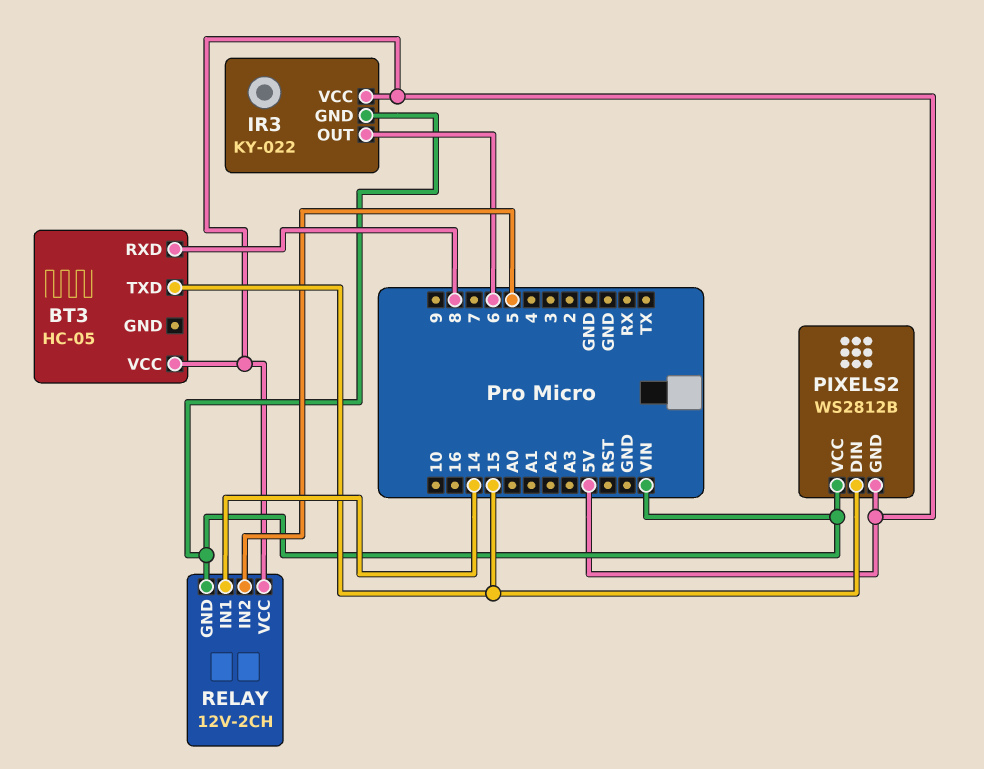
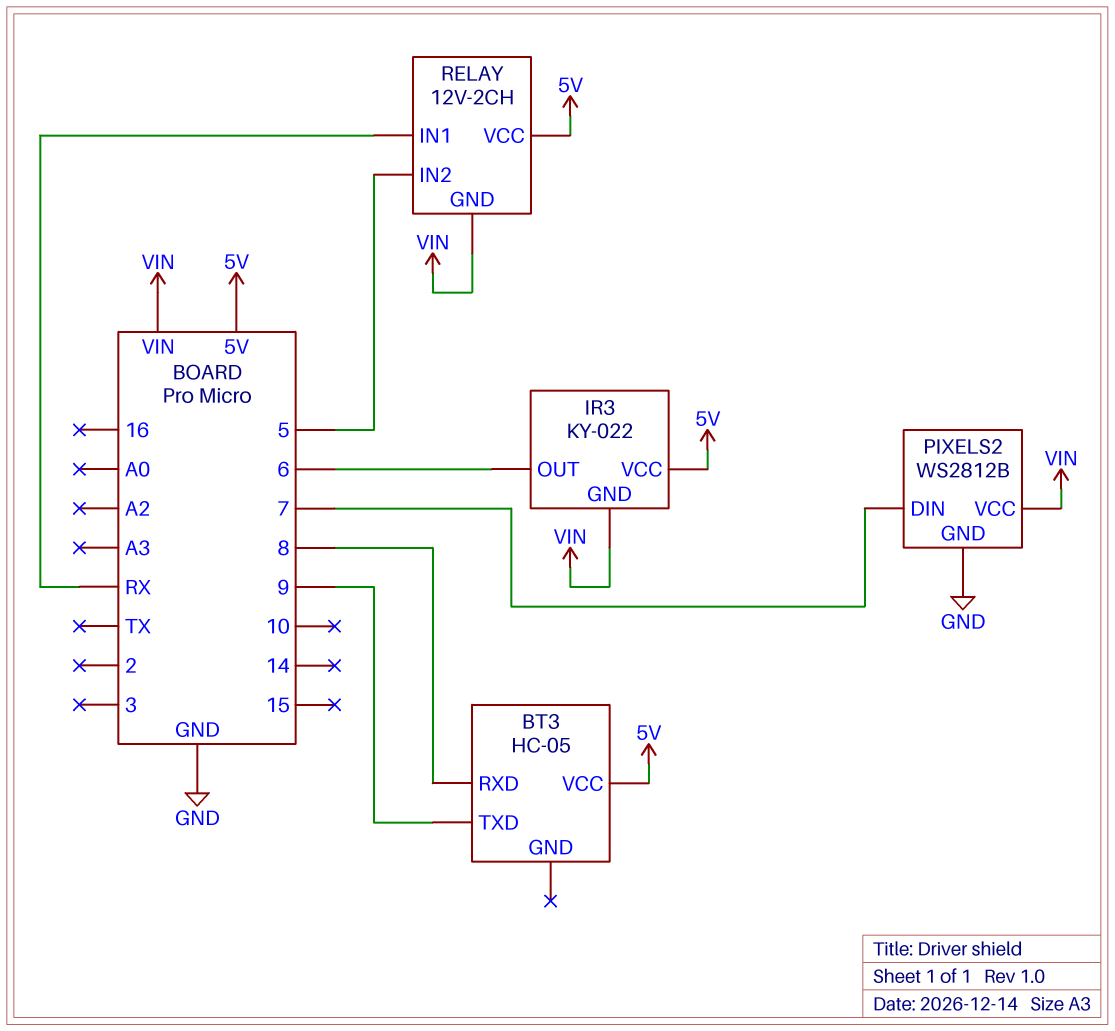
BT3 pin TXD: 15 -> 9
PIXELS2 pin DIN: 15 -> 7
PIXELS2 pin GND: 5V -> GND
RELAY pin IN1: 14 -> RX

